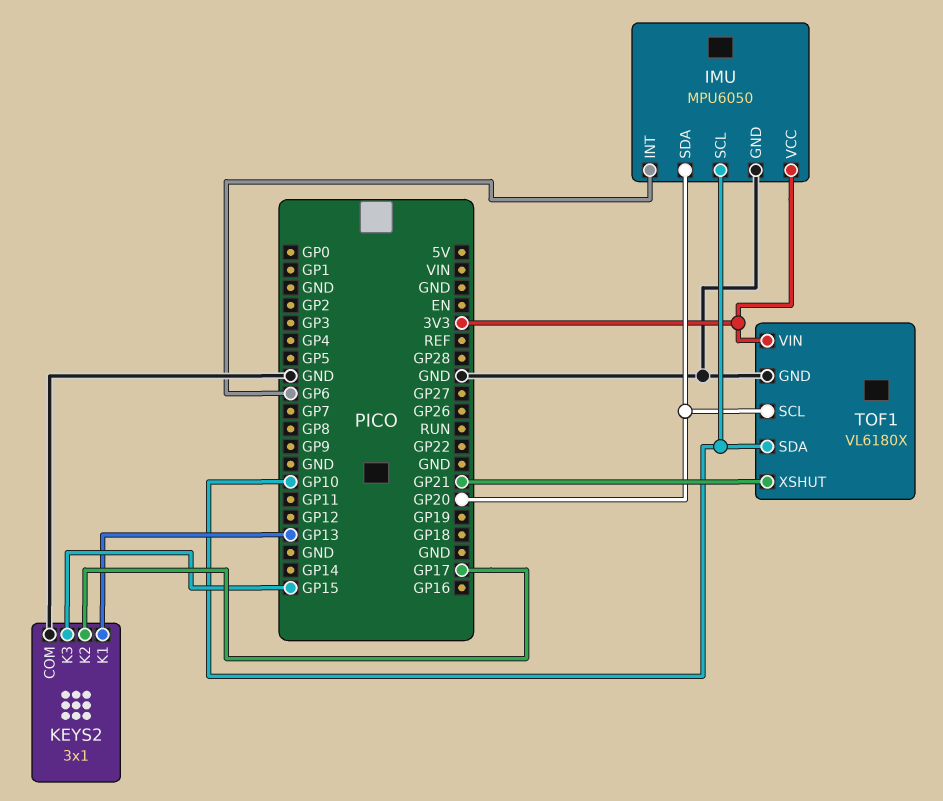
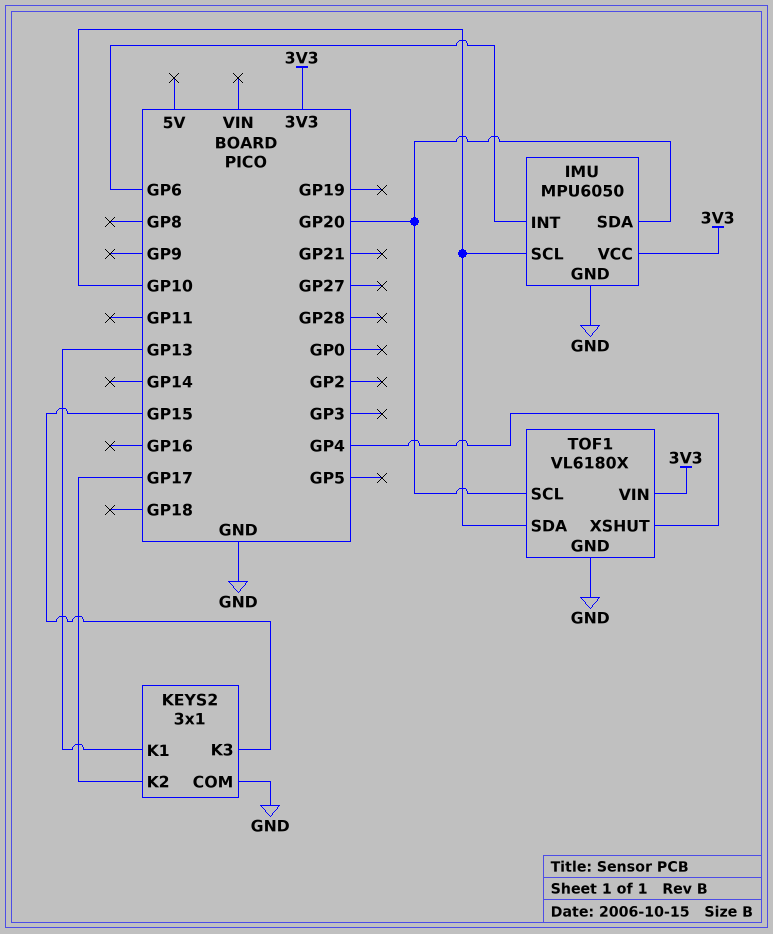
TOF1 pin XSHUT: GP21 -> GP4

